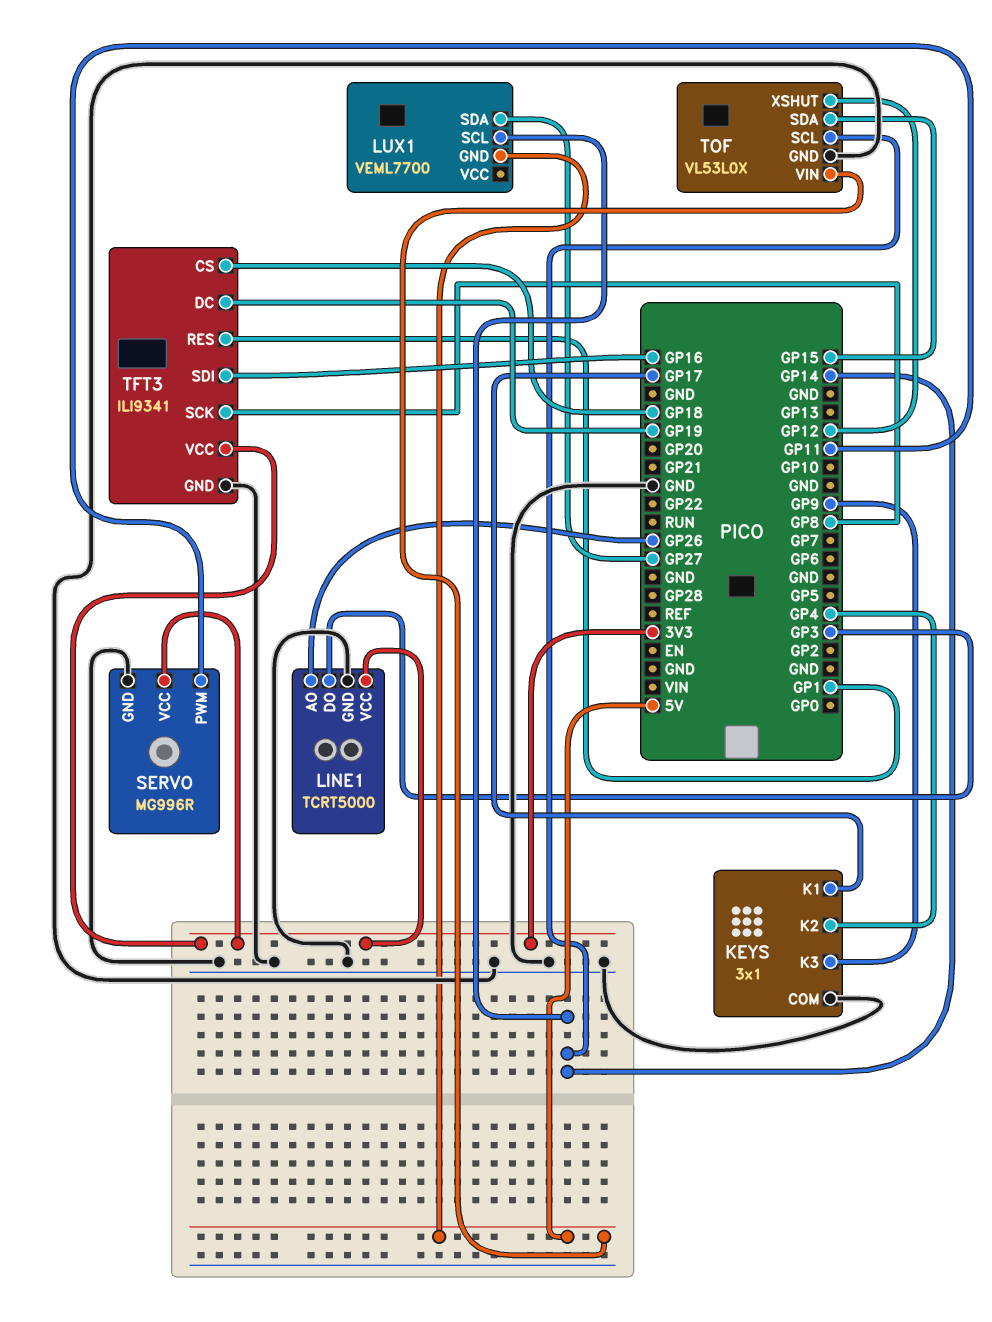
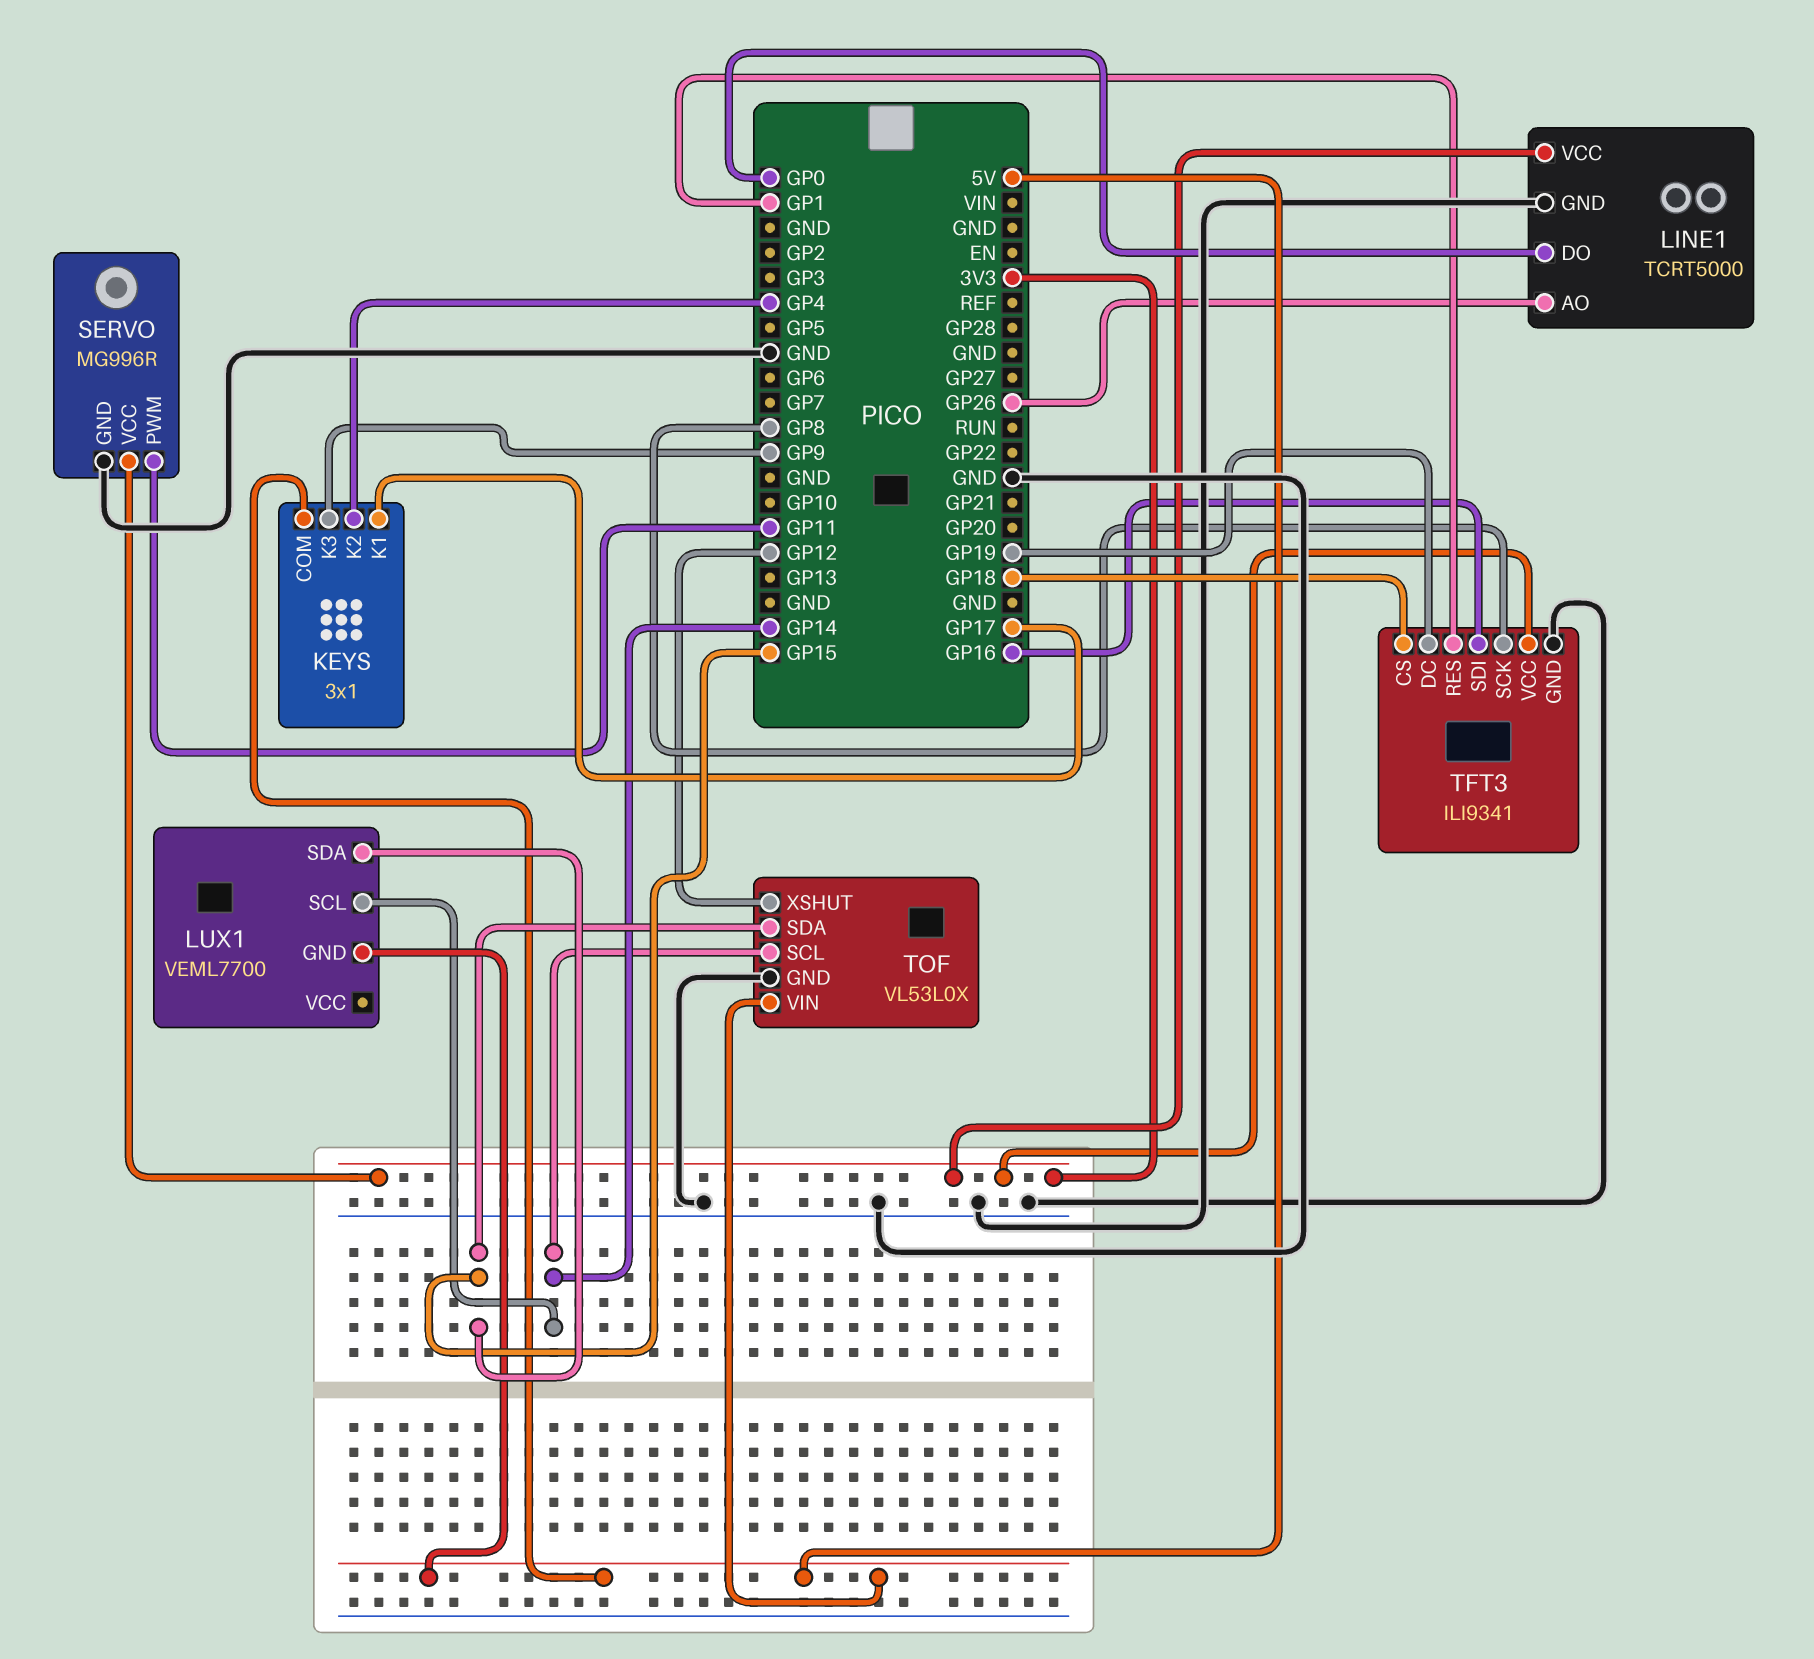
KEYS pin COM: GND -> 5V
LINE1 pin DO: GP3 -> GP0
LUX1 pin SDA: GP27 -> GP15

